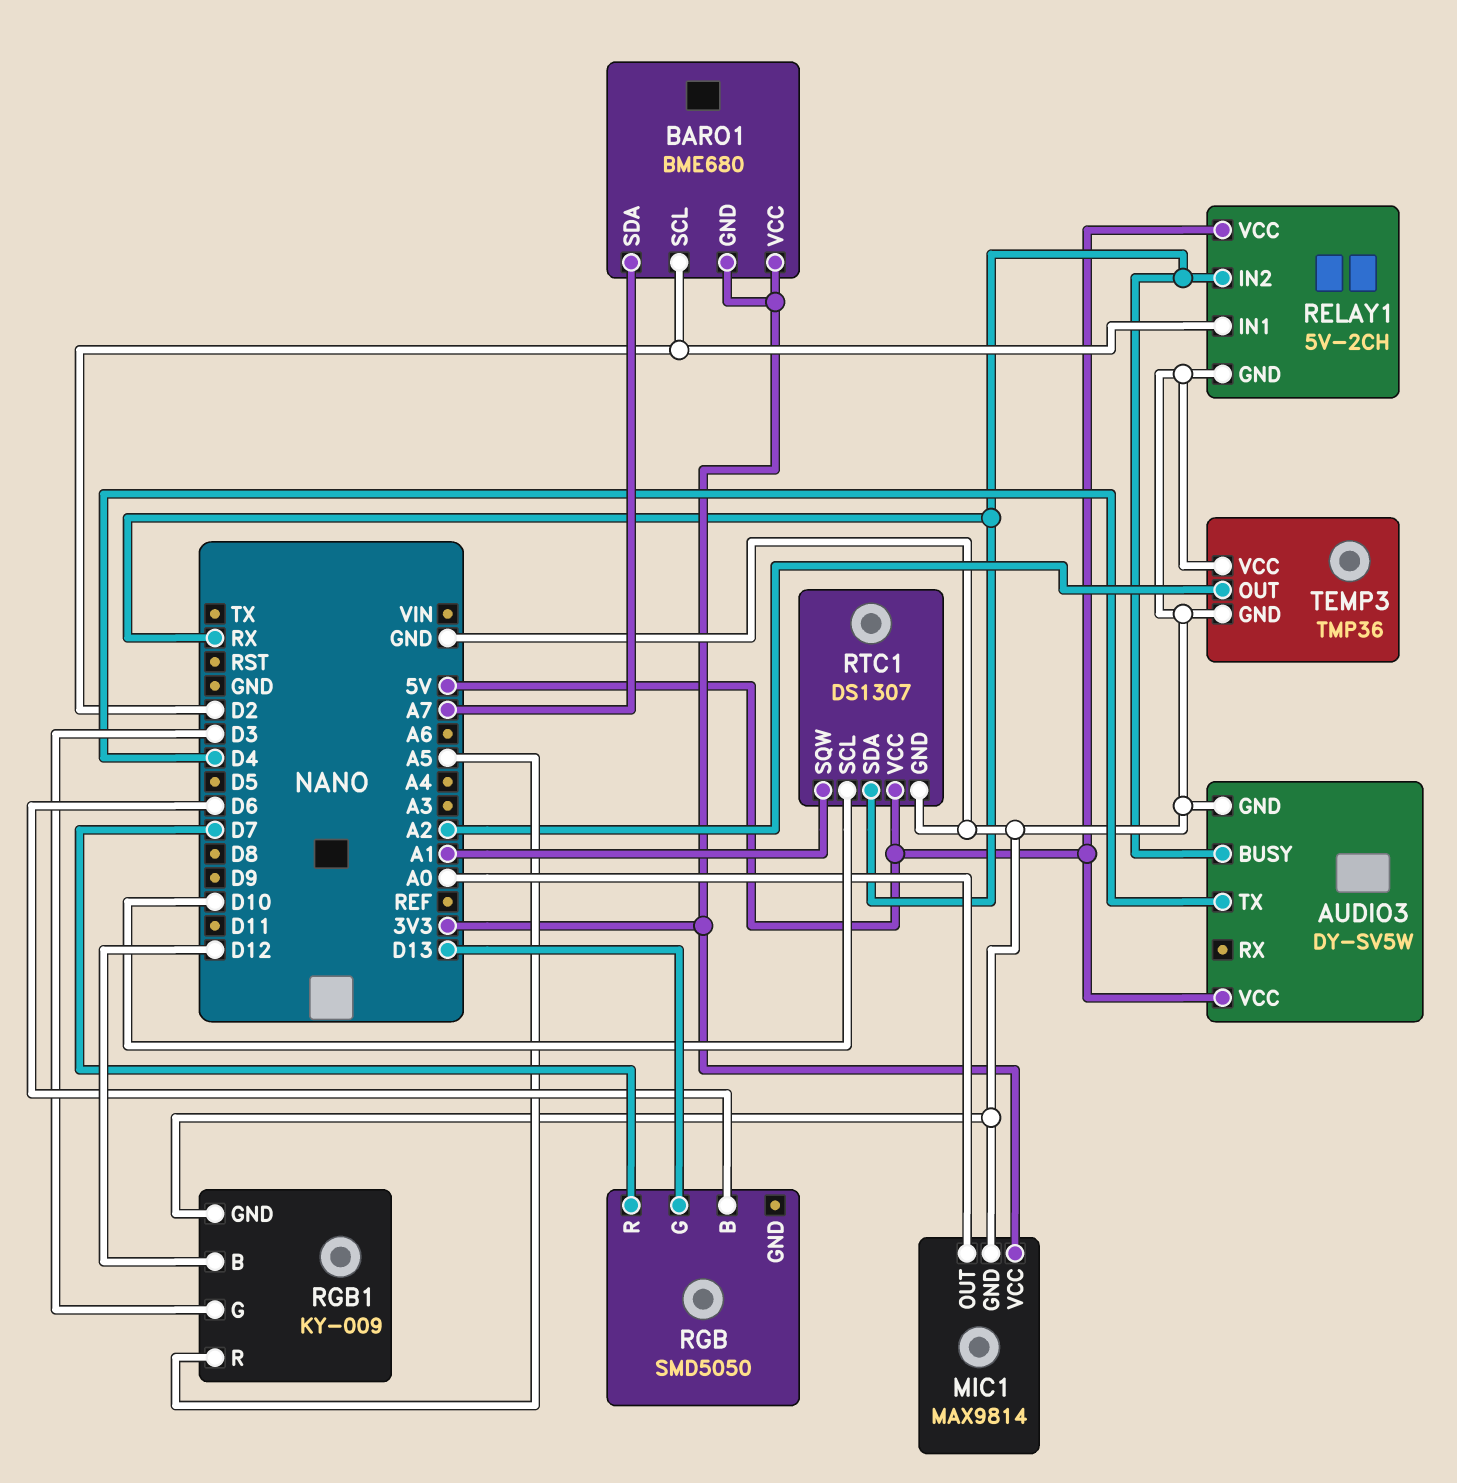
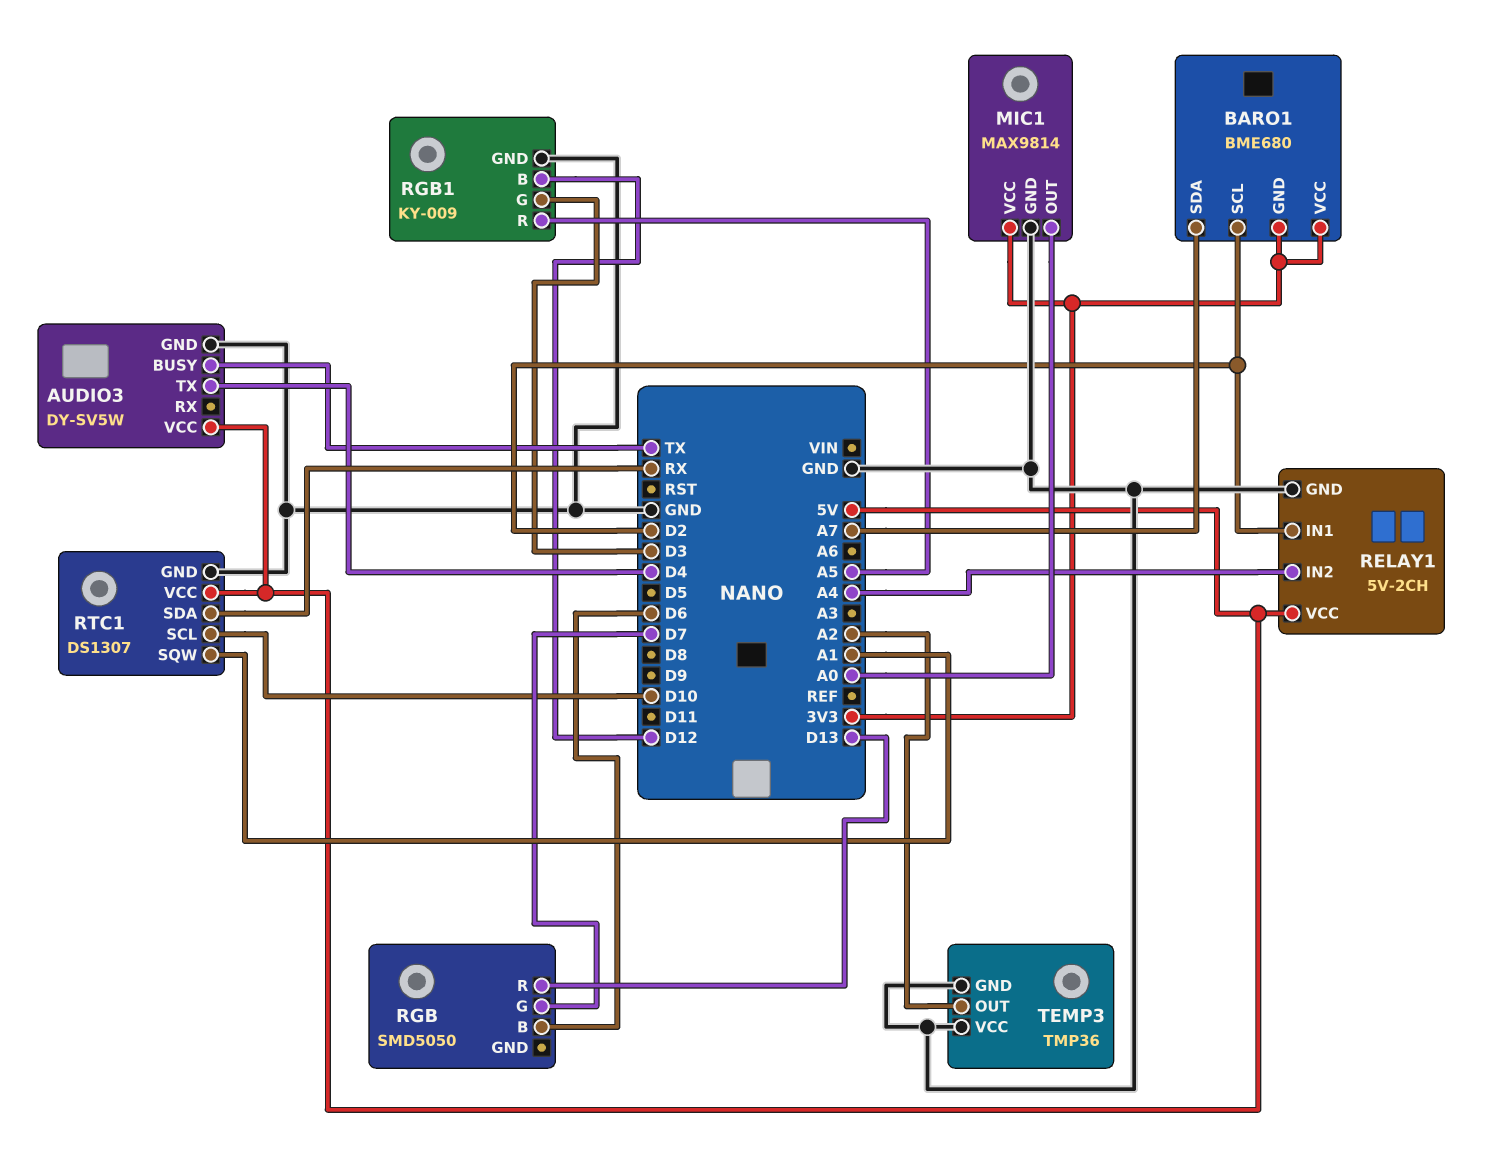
AUDIO3 pin BUSY: RX -> TX
RELAY1 pin IN2: RX -> A4
RGB pin G: D13 -> D7
RGB pin R: D7 -> D13

